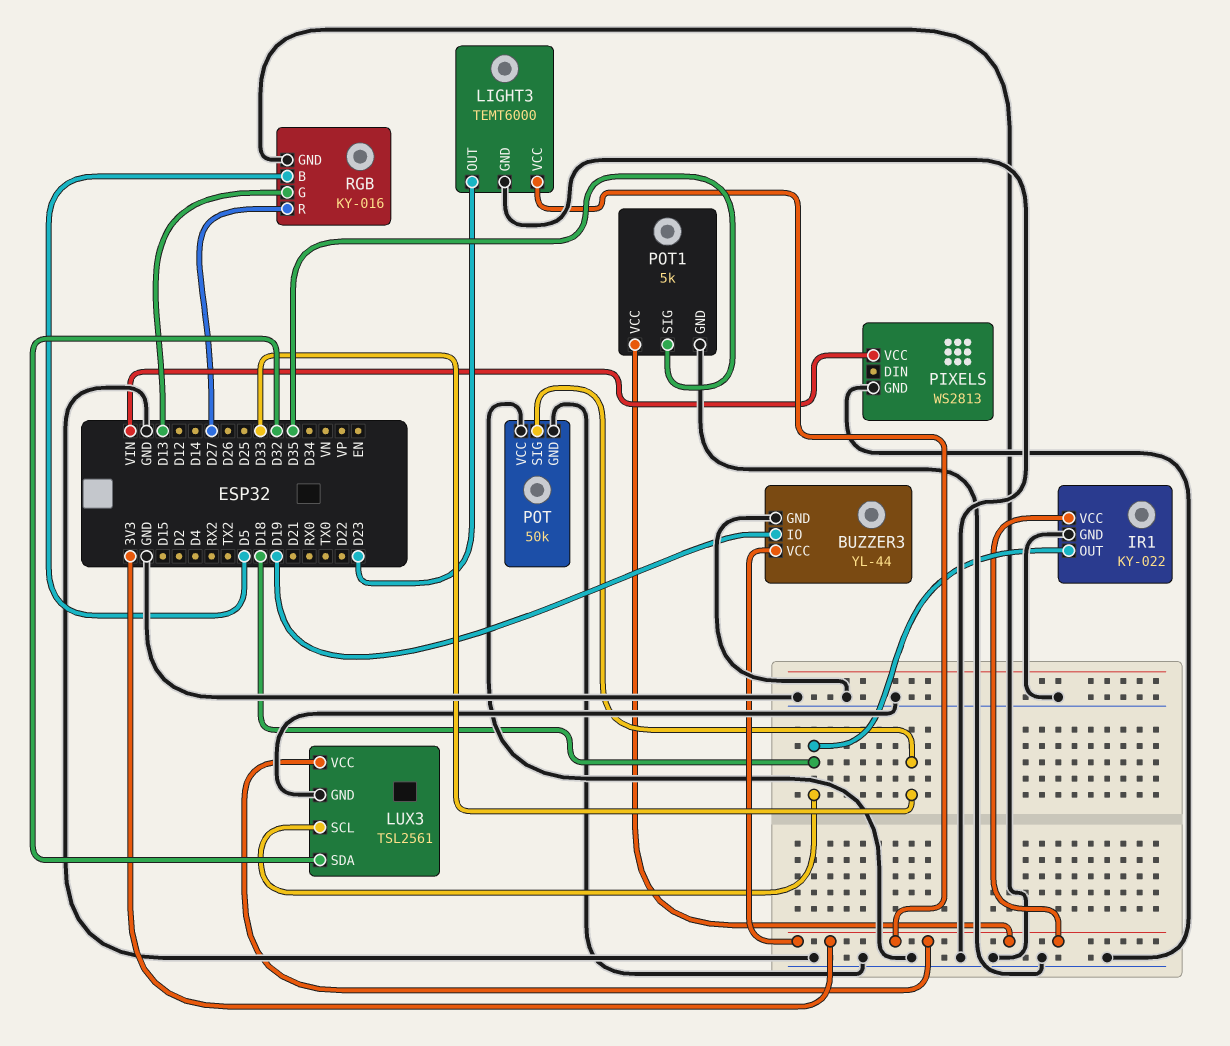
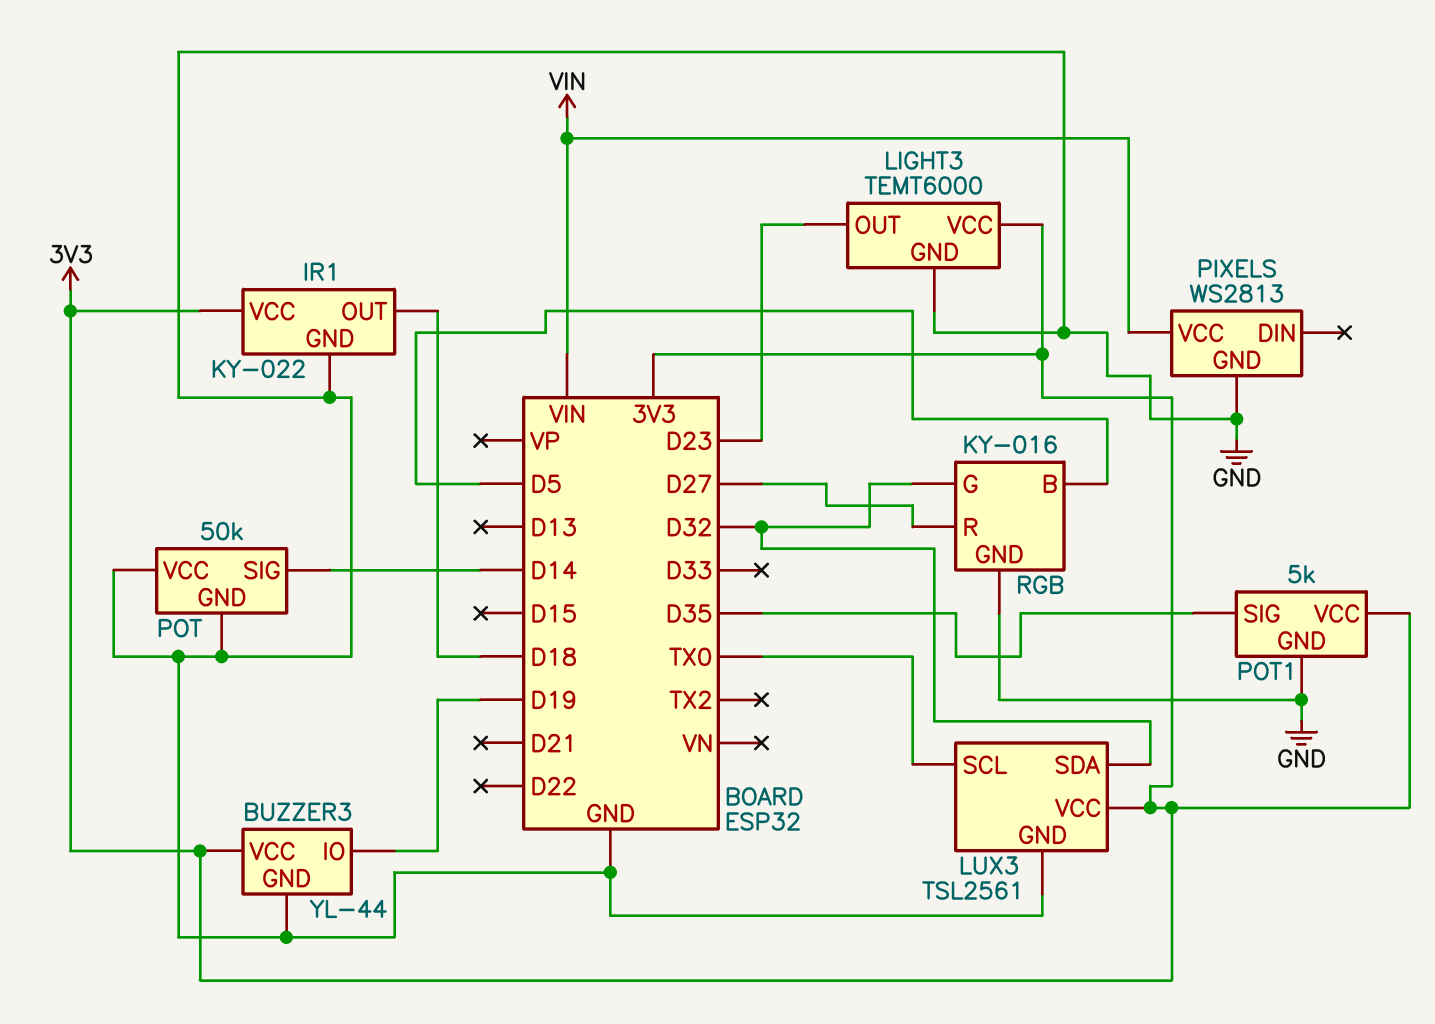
LUX3 pin SCL: D18 -> TX0
POT pin SIG: D33 -> D14
RGB pin G: D13 -> D32

